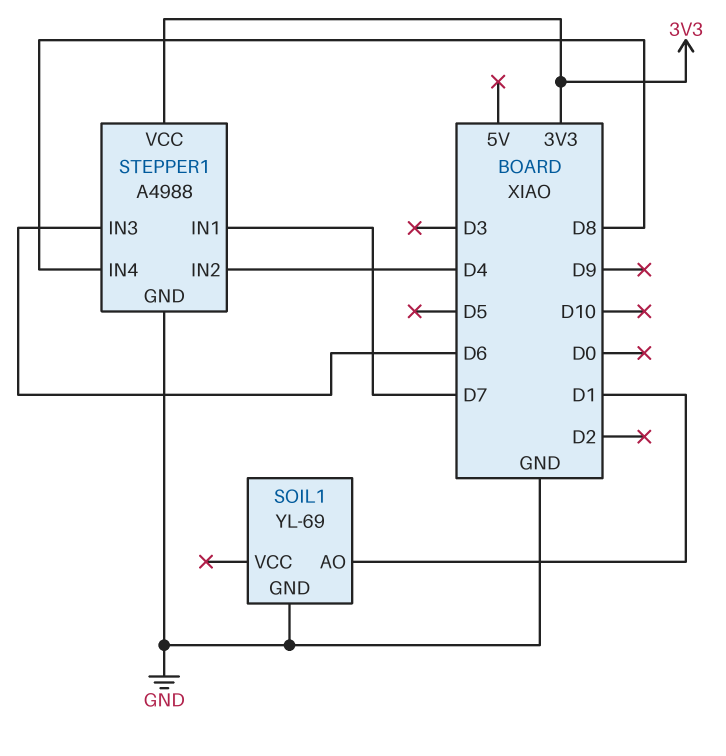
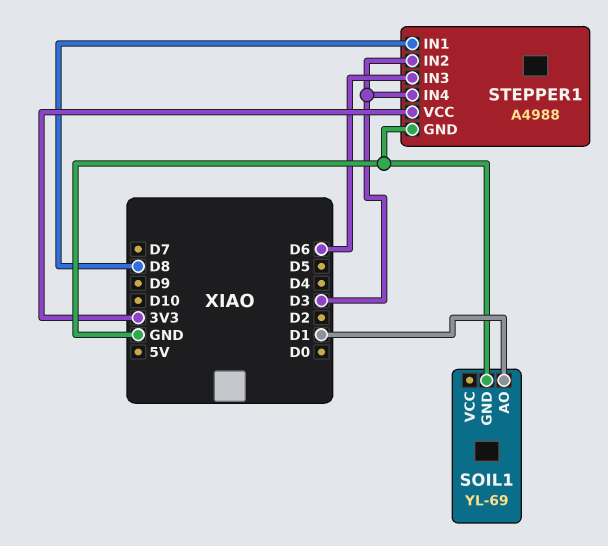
STEPPER1 pin IN1: D7 -> D8
STEPPER1 pin IN2: D4 -> D3
STEPPER1 pin IN4: D8 -> D3

